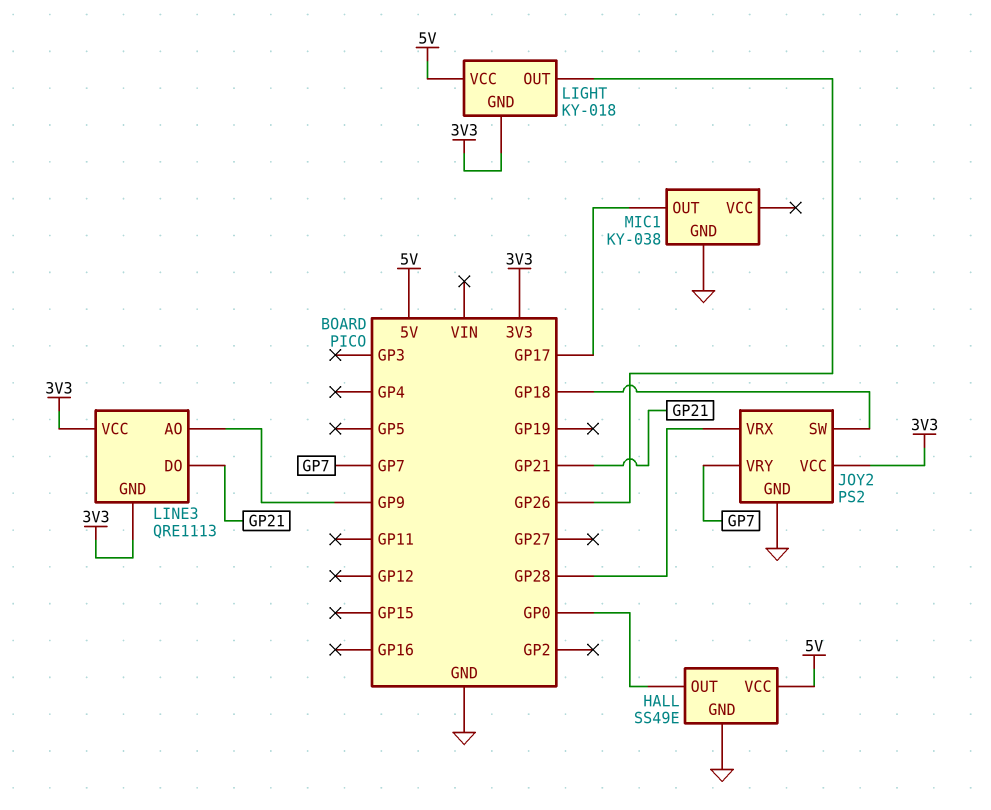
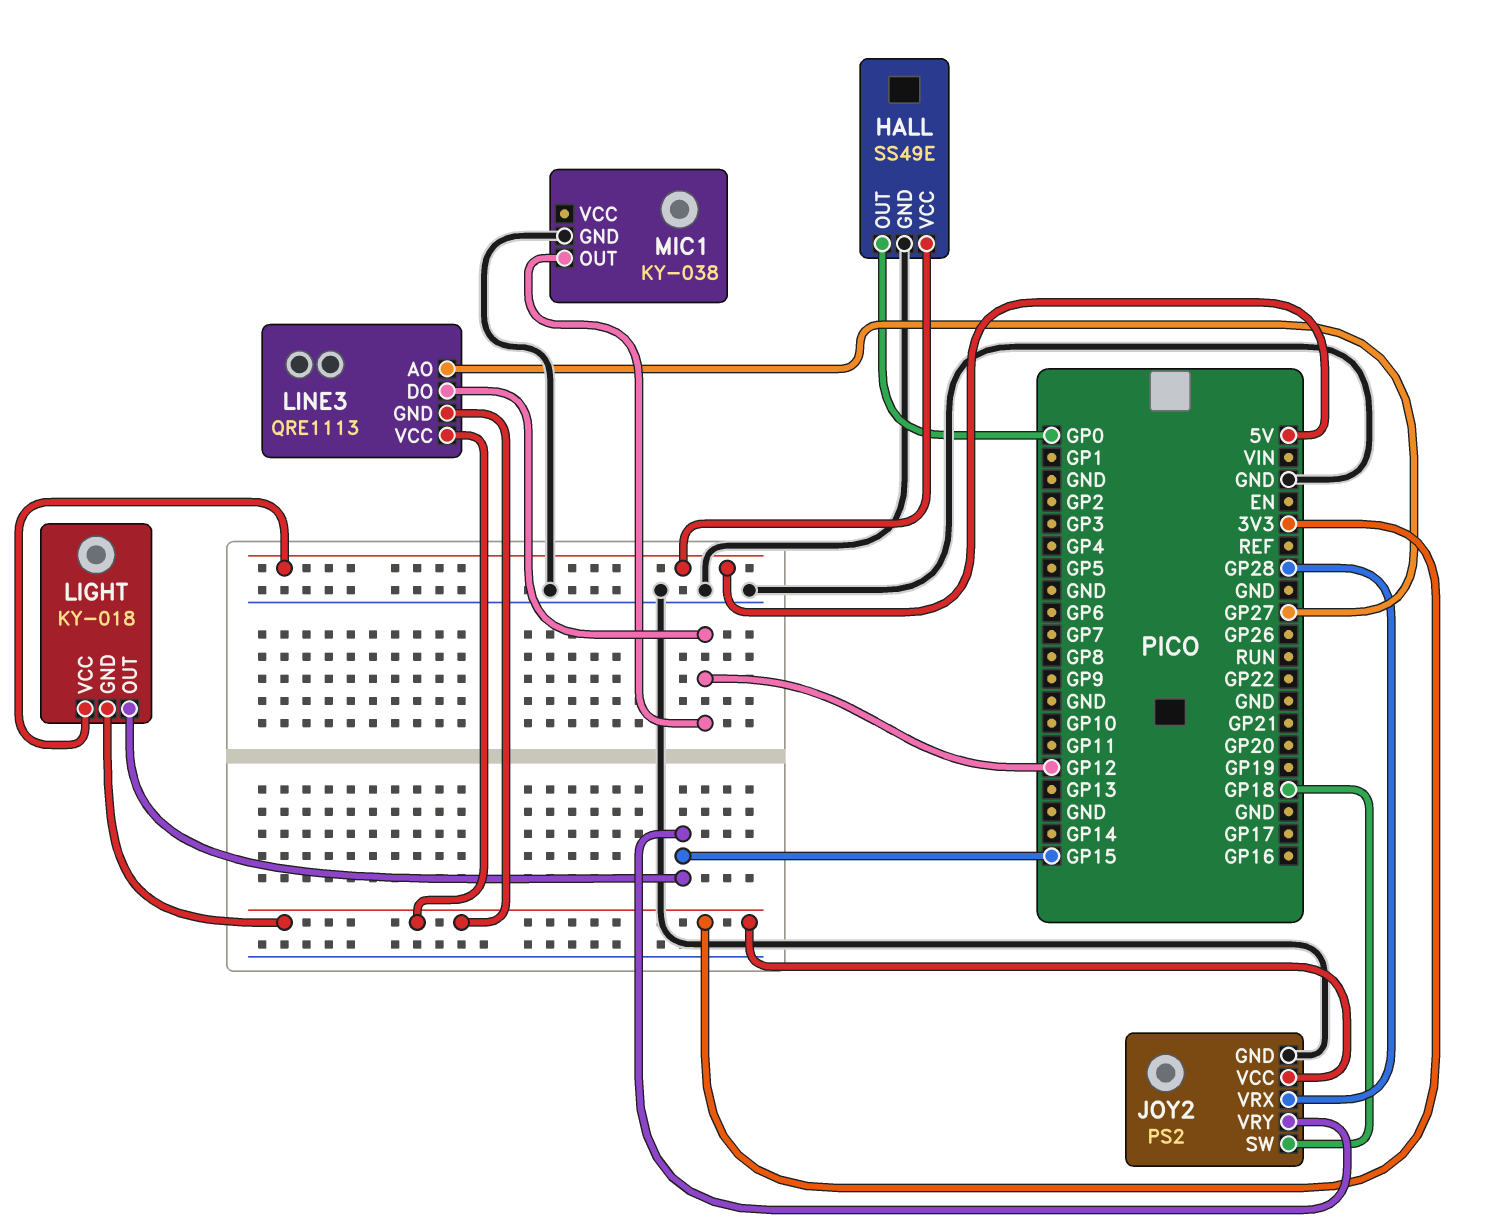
JOY2 pin VRY: GP7 -> GP15
LIGHT pin OUT: GP26 -> GP15
LINE3 pin AO: GP9 -> GP27
LINE3 pin DO: GP21 -> GP12
MIC1 pin OUT: GP17 -> GP12

